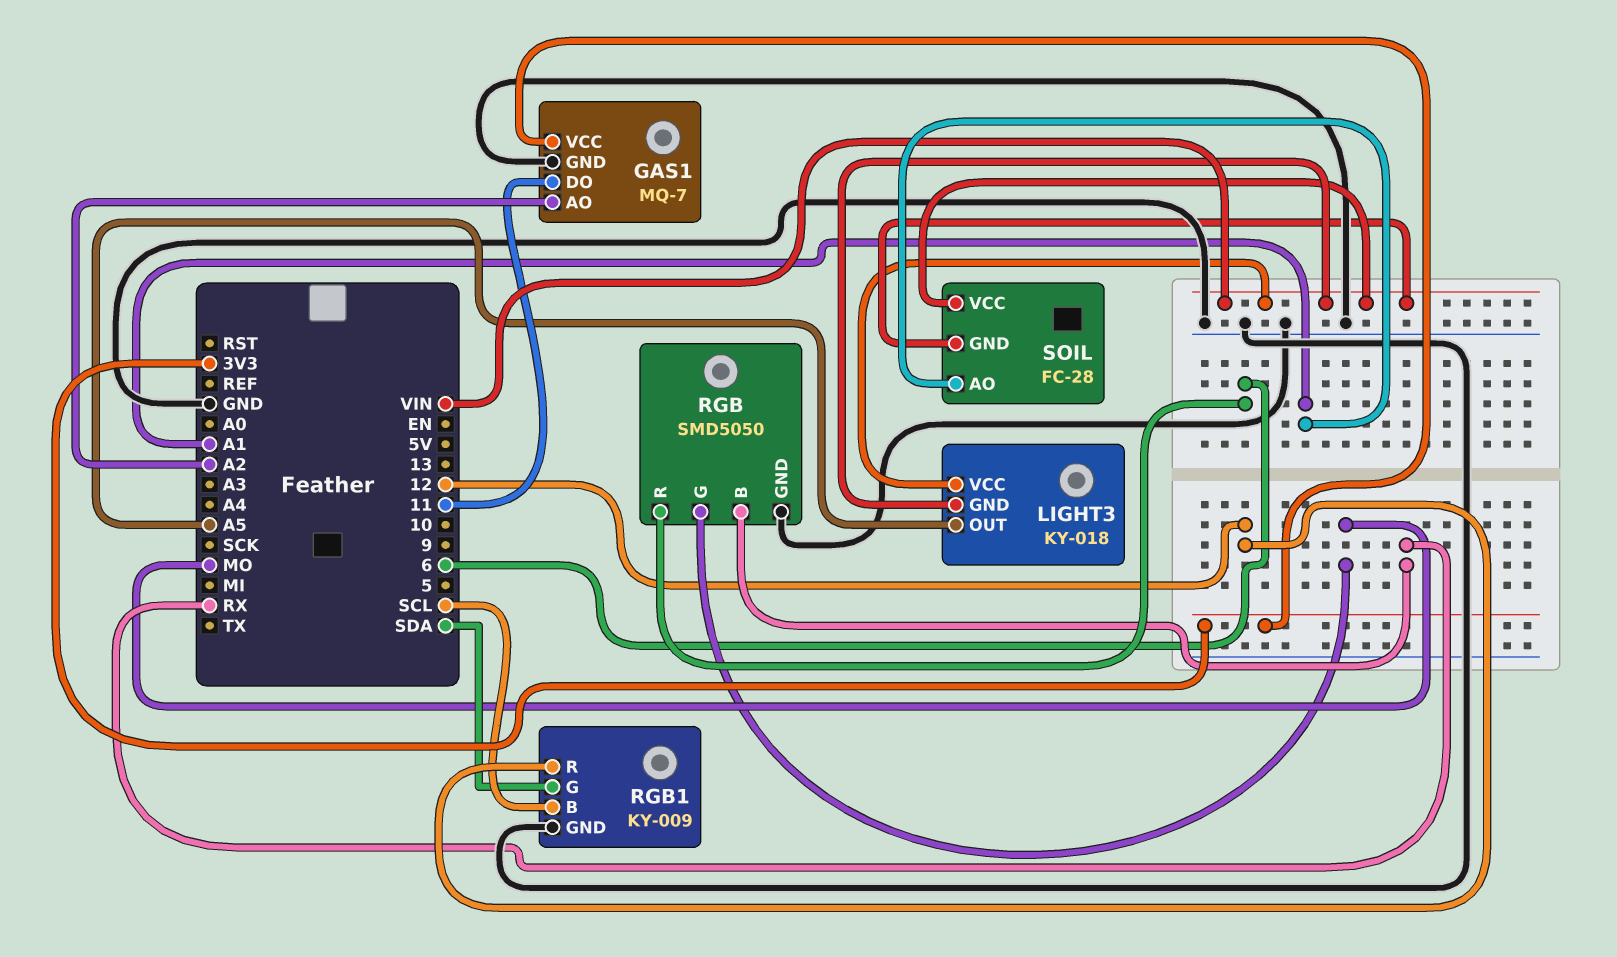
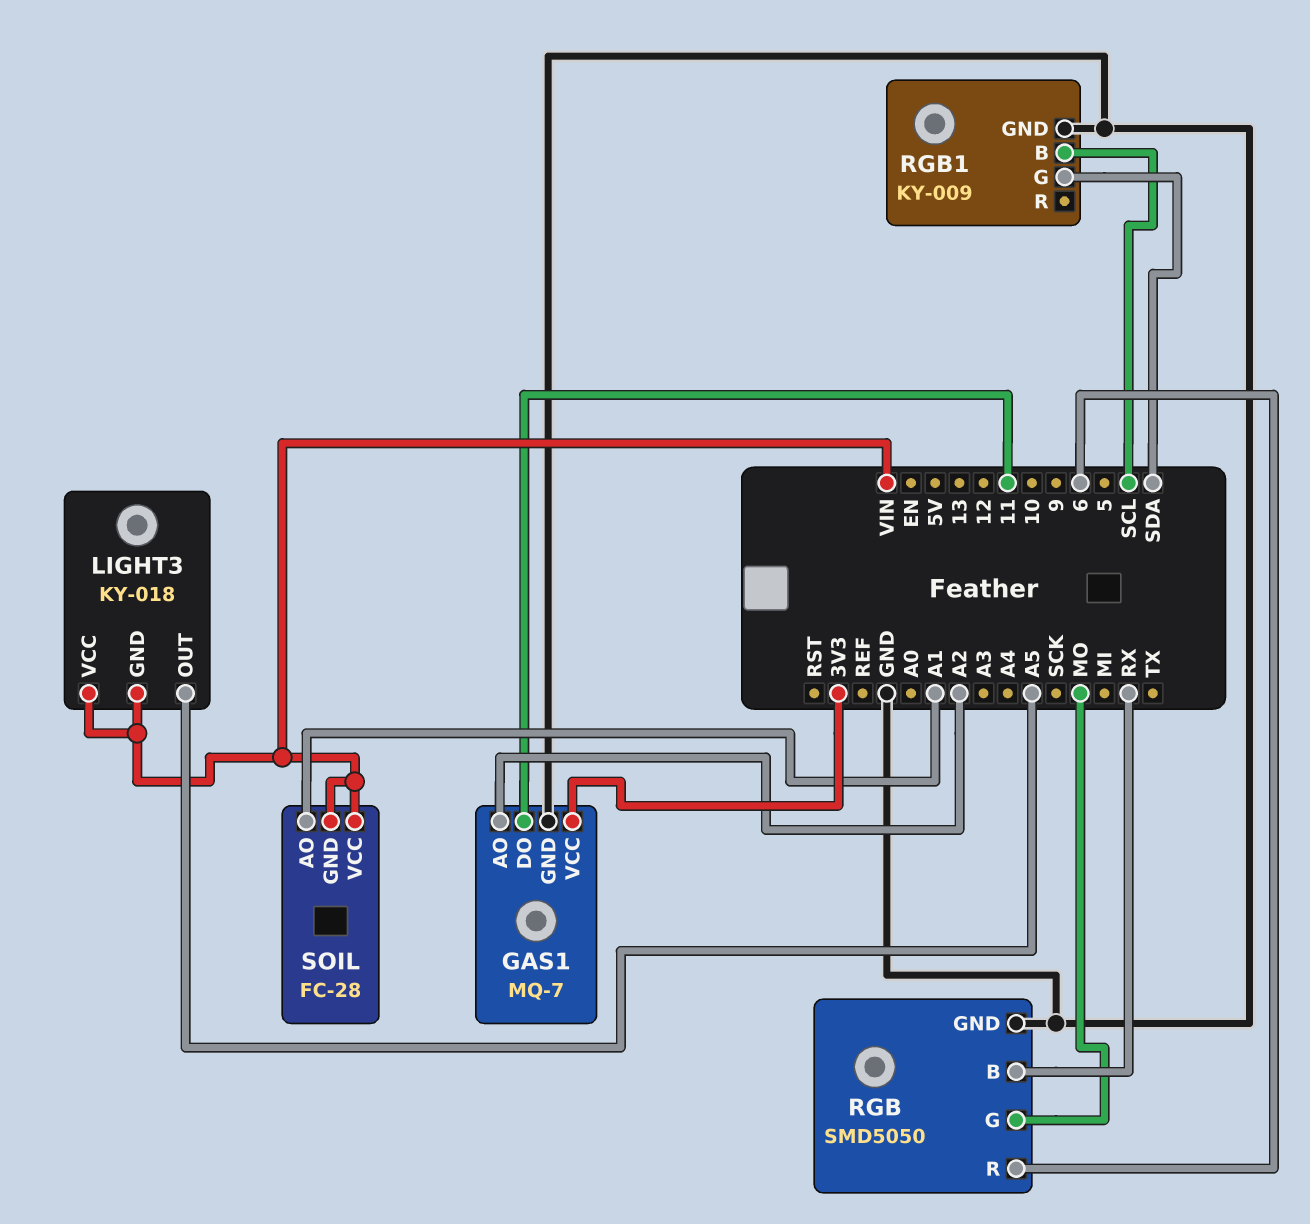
RGB1 pin R: 12 -> none

